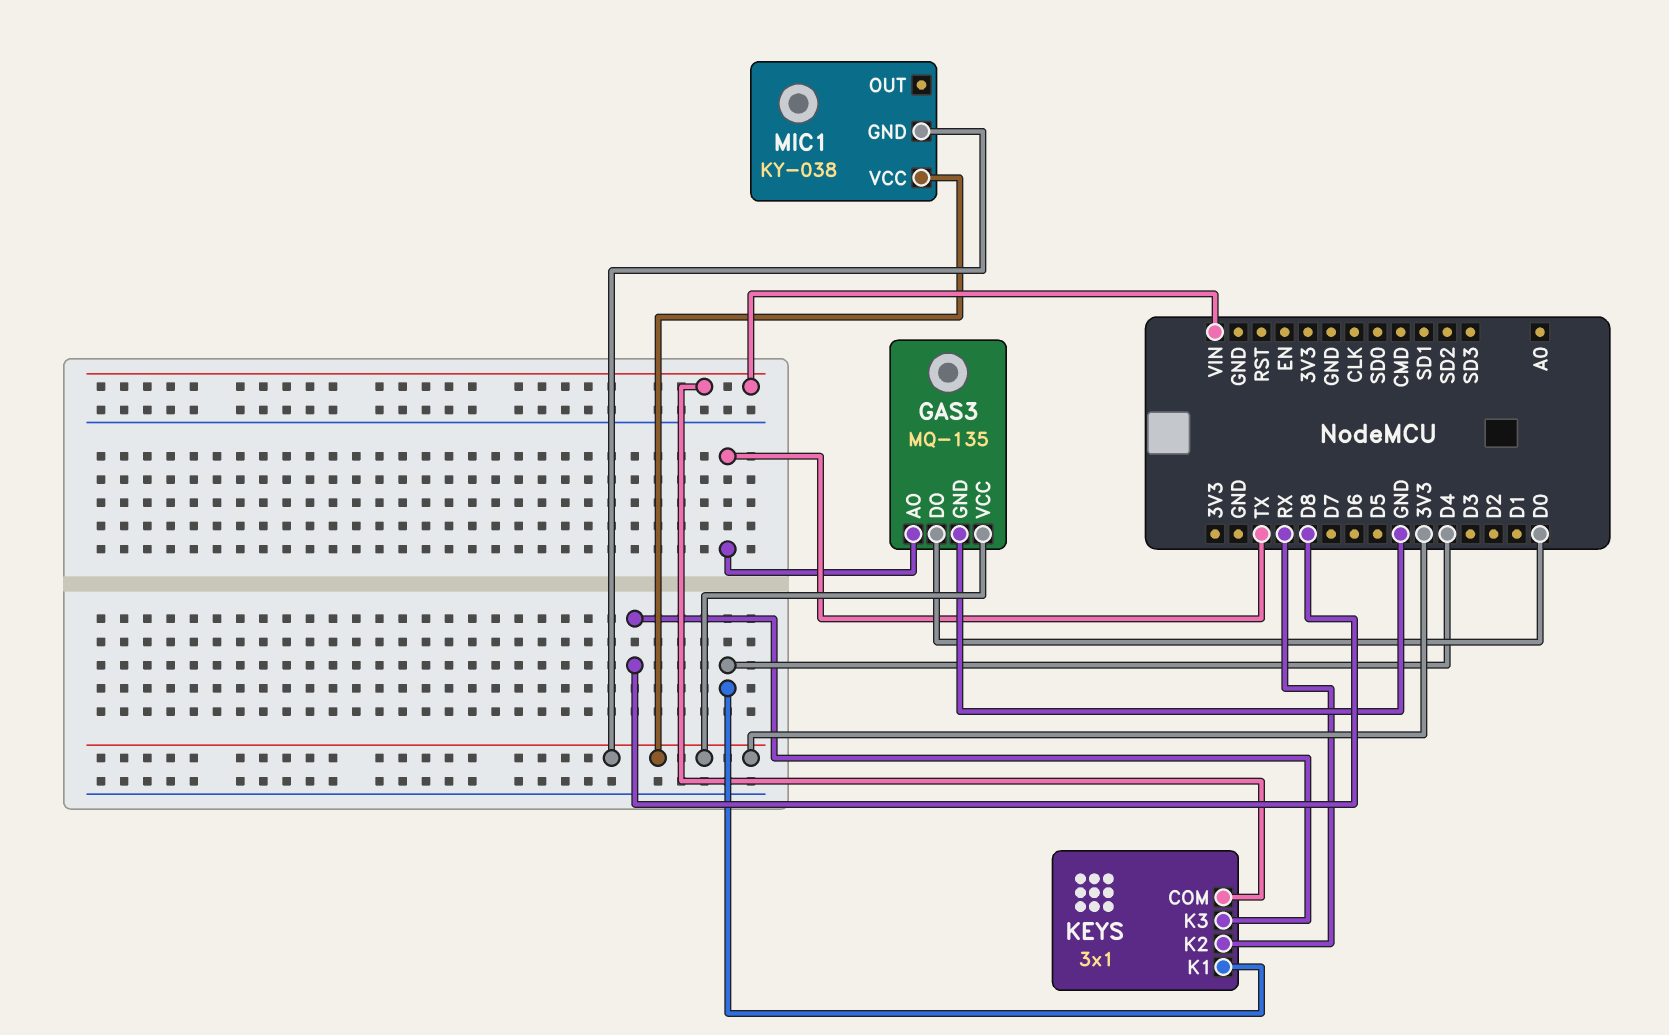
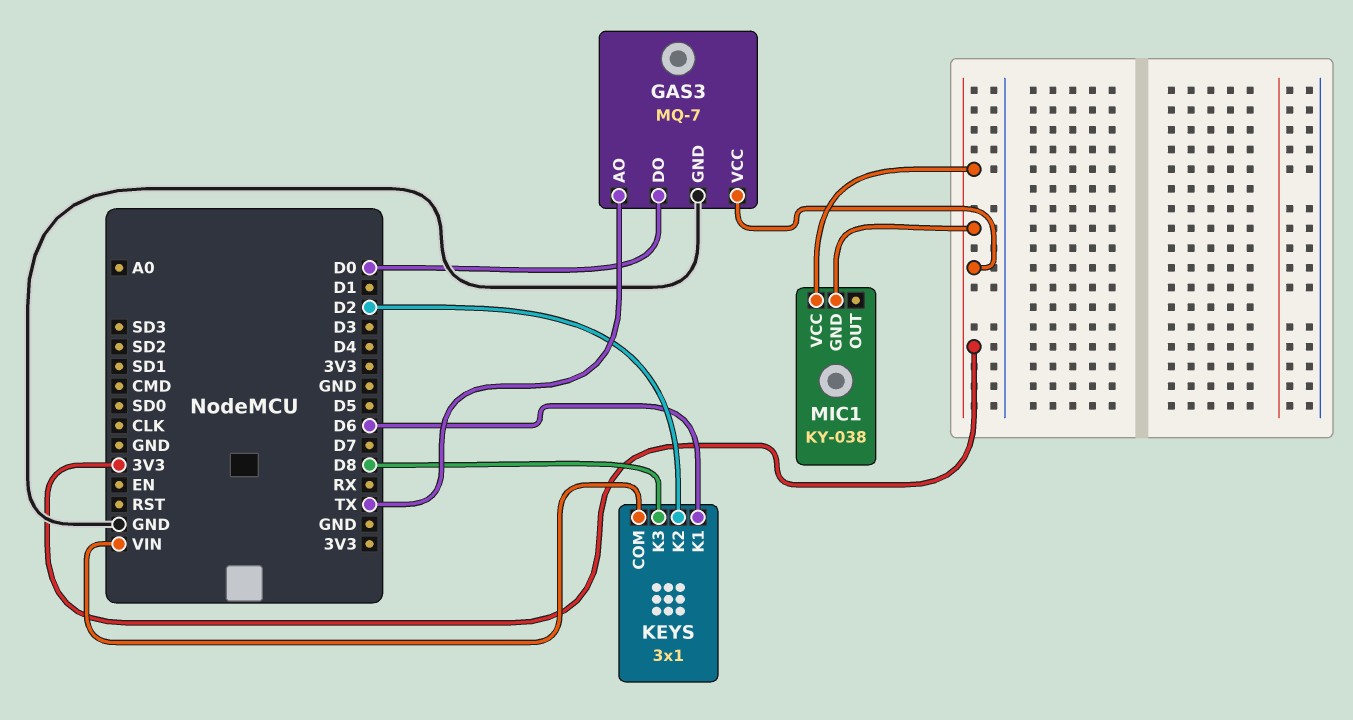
GAS3: MQ-135 -> MQ-7
KEYS pin K1: D4 -> D6
KEYS pin K2: RX -> D2

